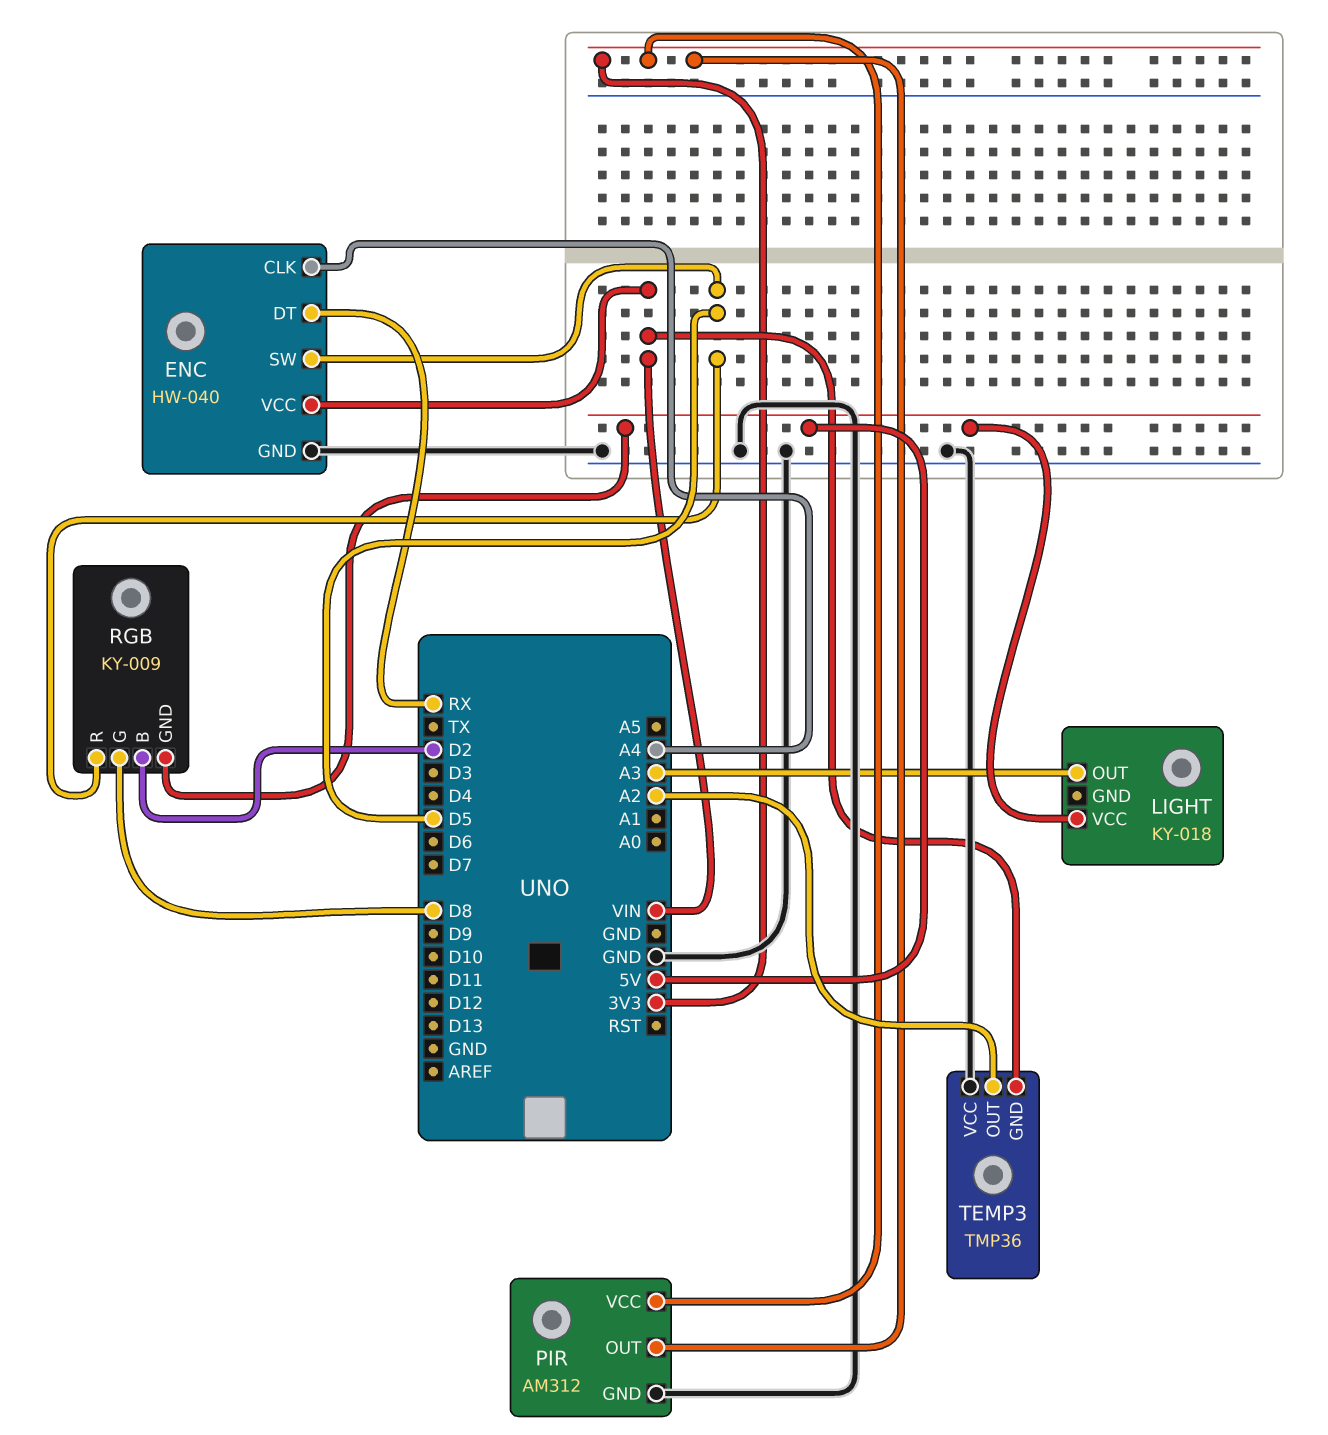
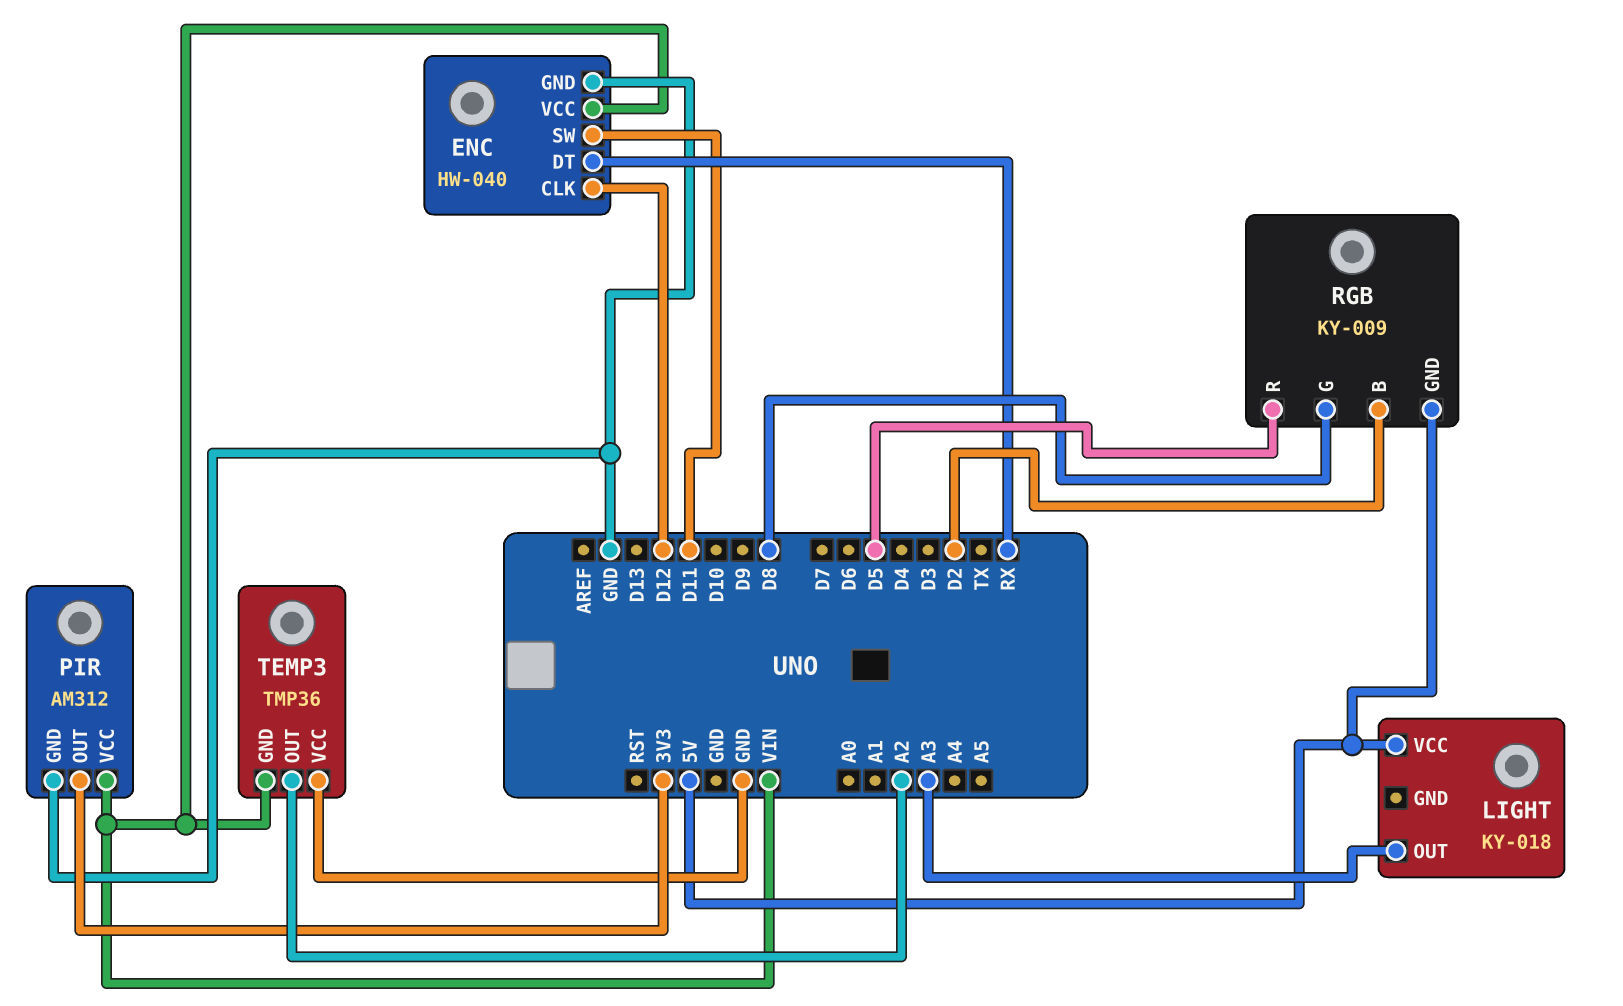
ENC pin CLK: A4 -> D12
ENC pin SW: D5 -> D11
PIR pin VCC: 3V3 -> VIN

